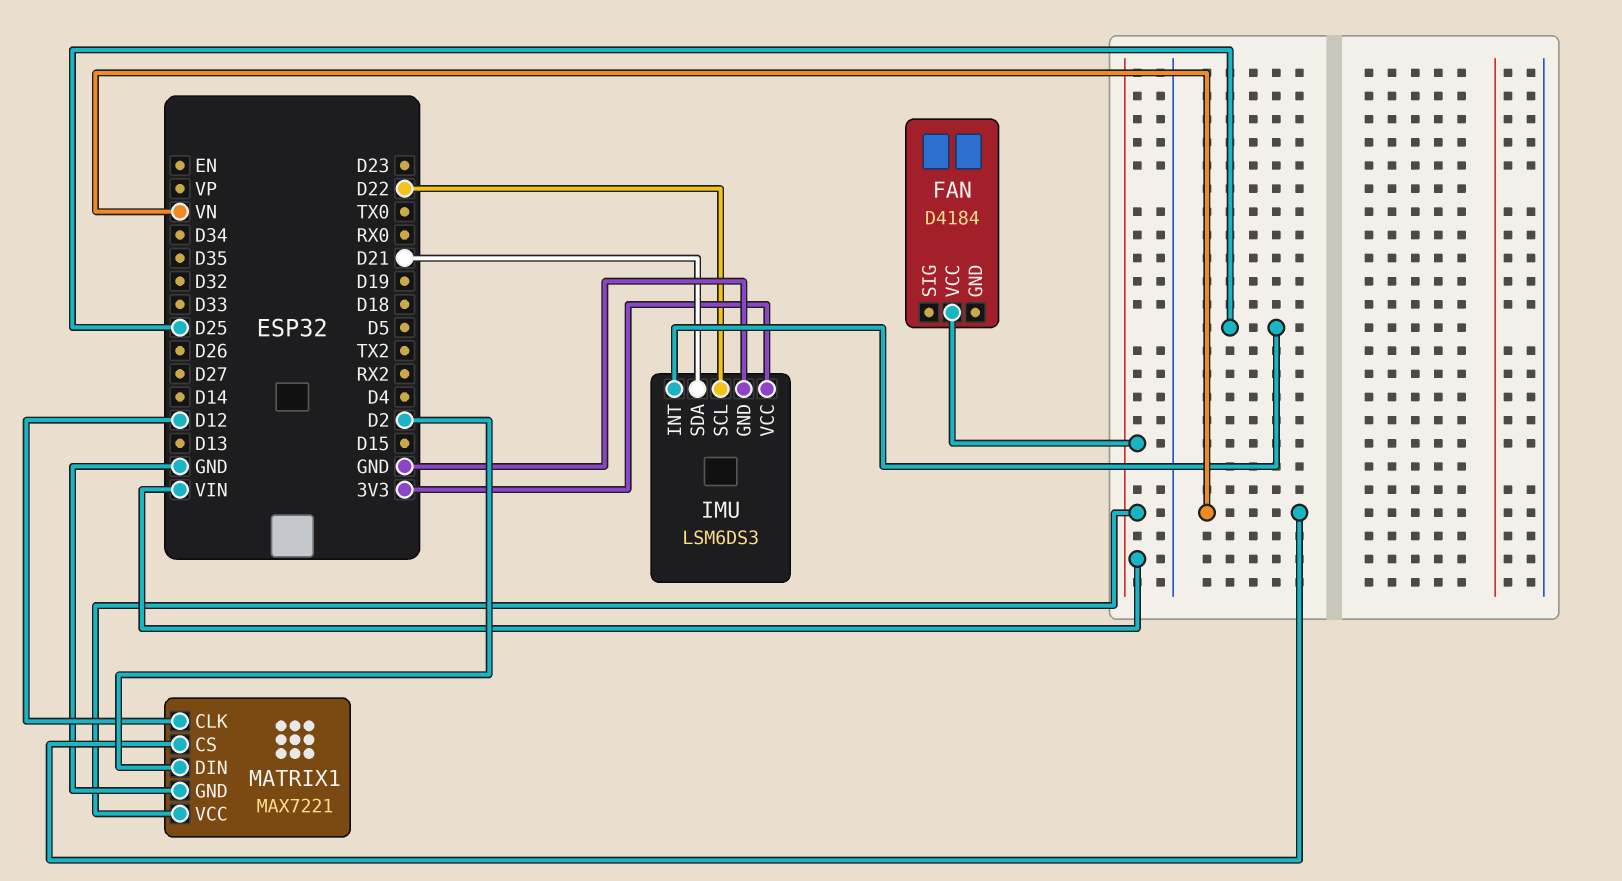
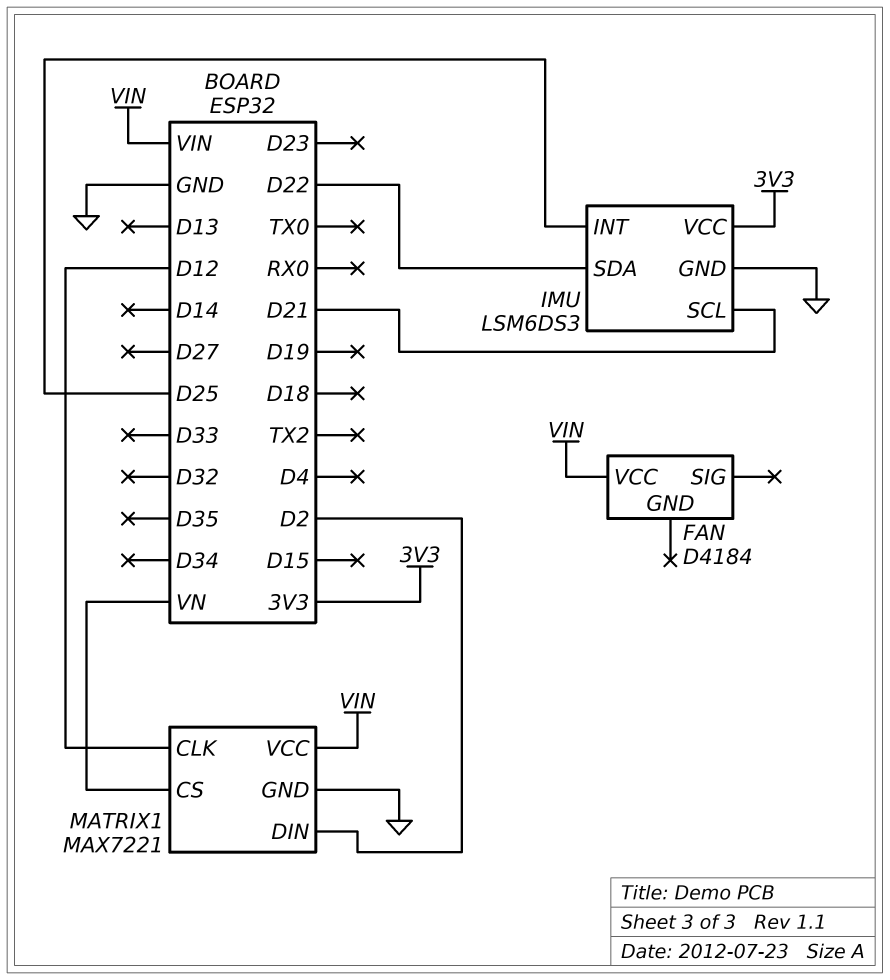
IMU pin SCL: D22 -> D21
IMU pin SDA: D21 -> D22

